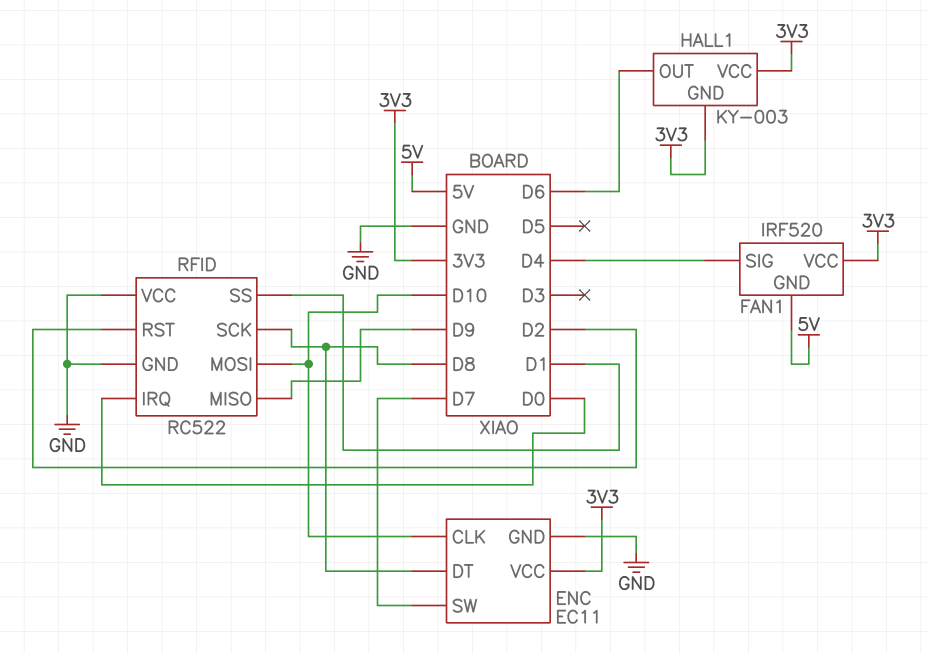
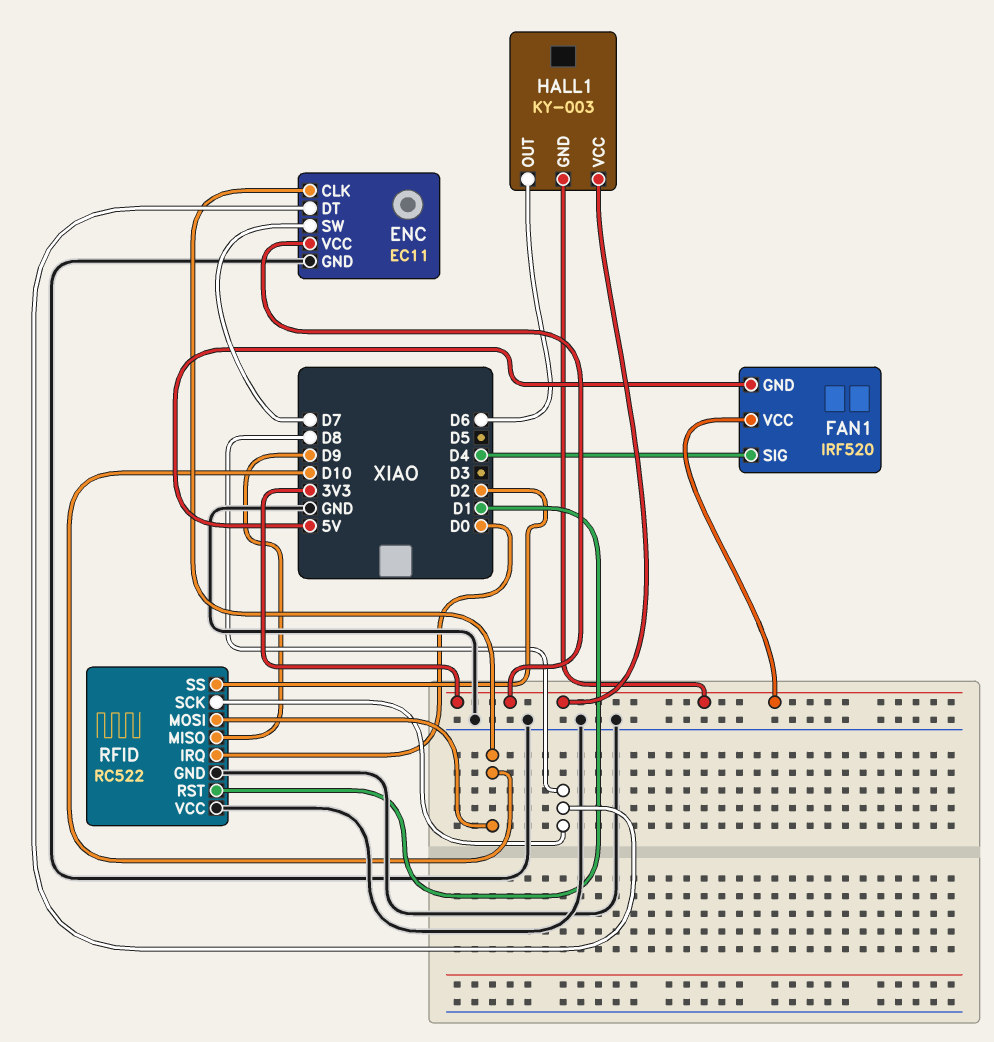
RFID pin RST: D2 -> D1
RFID pin SS: D1 -> D2

